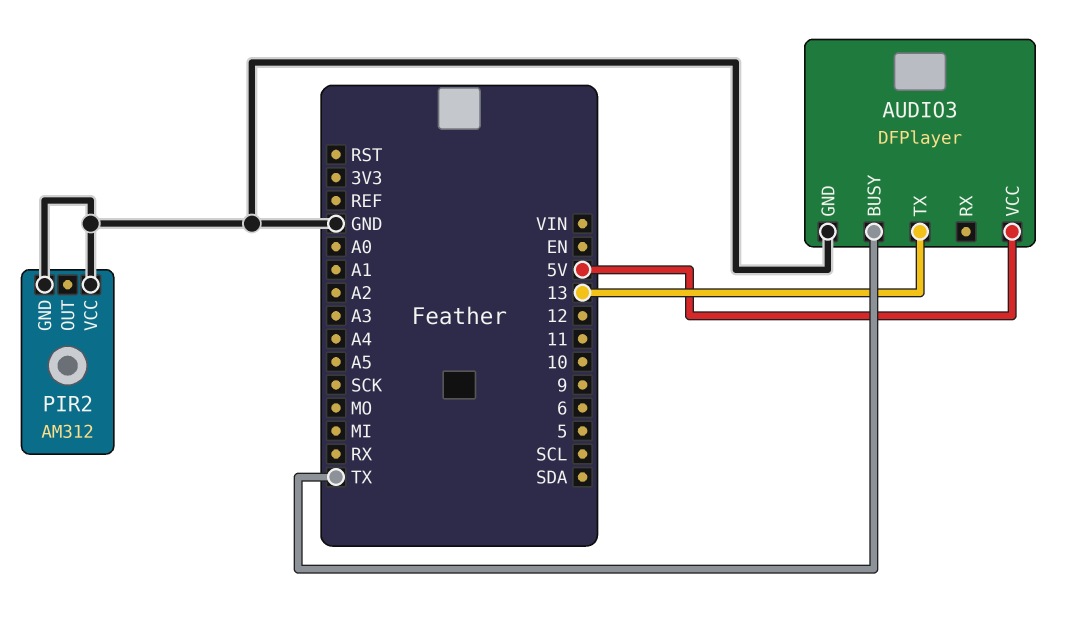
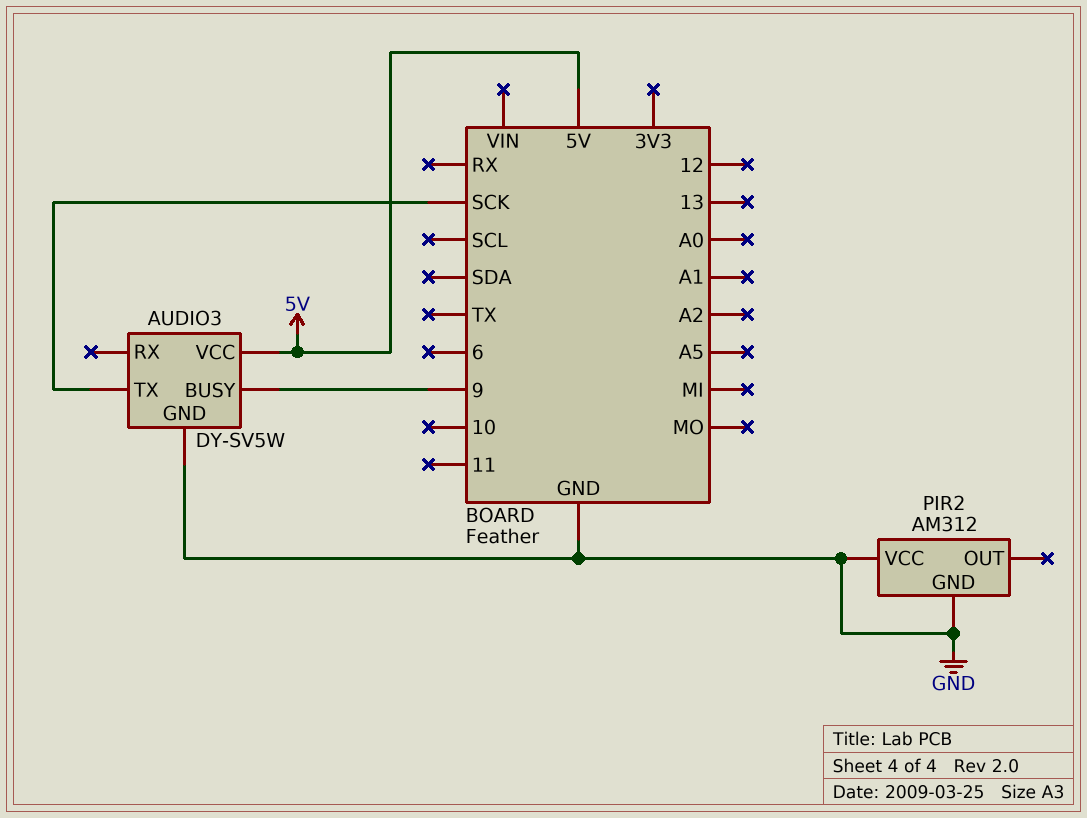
AUDIO3: DFPlayer -> DY-SV5W
AUDIO3 pin BUSY: TX -> 9
AUDIO3 pin TX: 13 -> SCK

